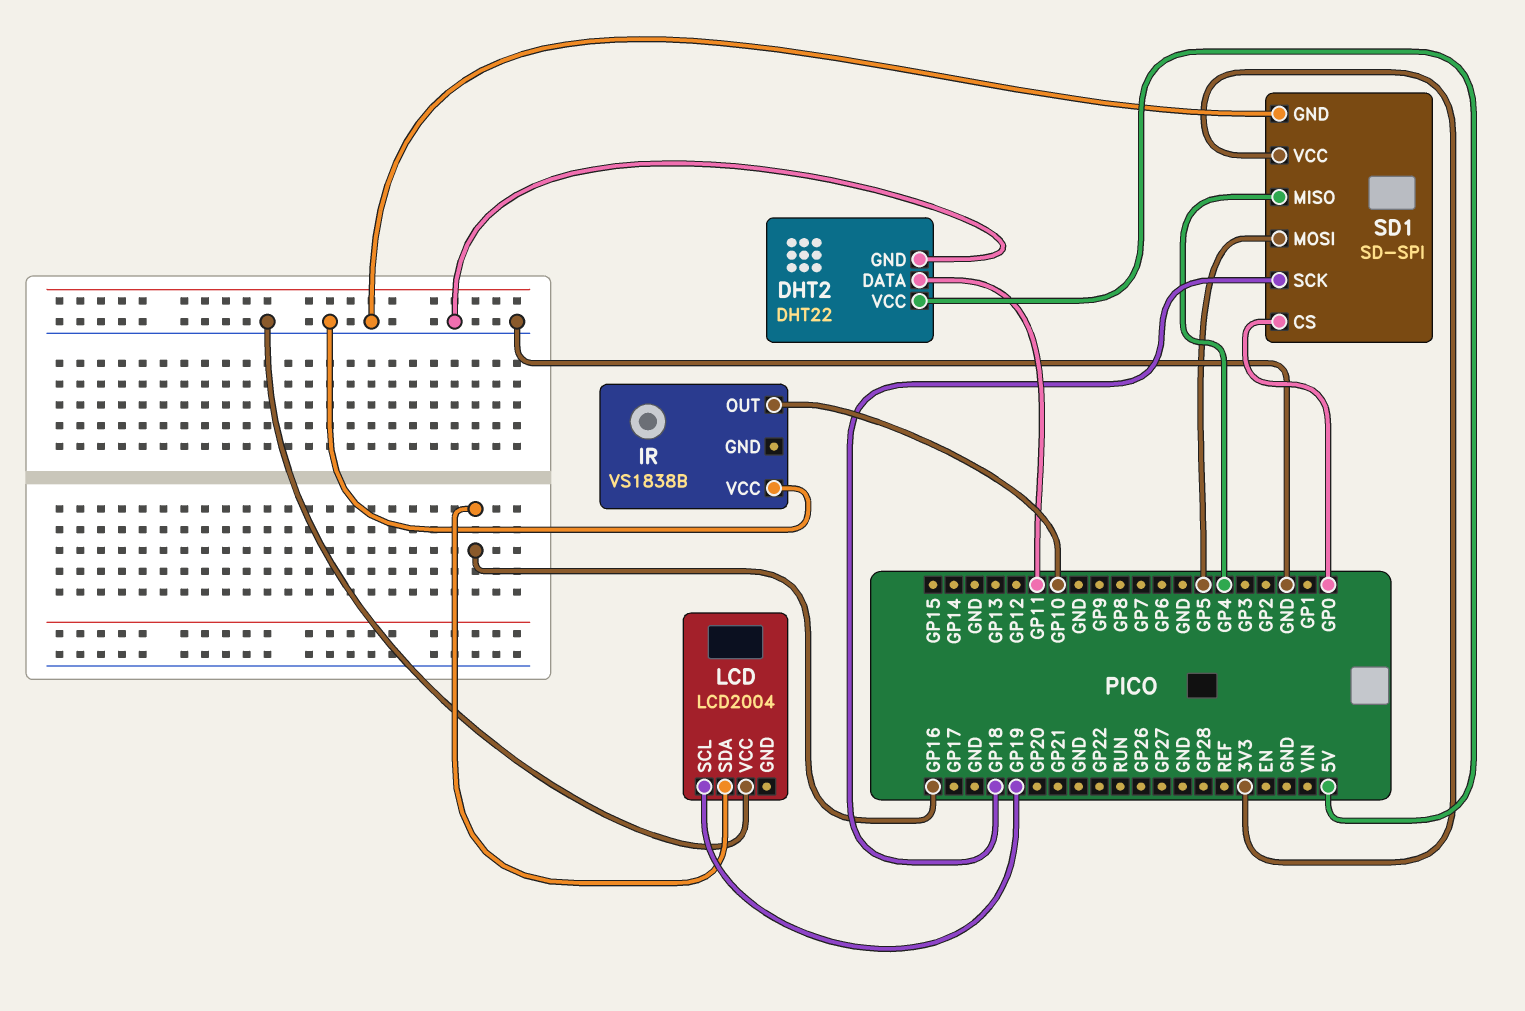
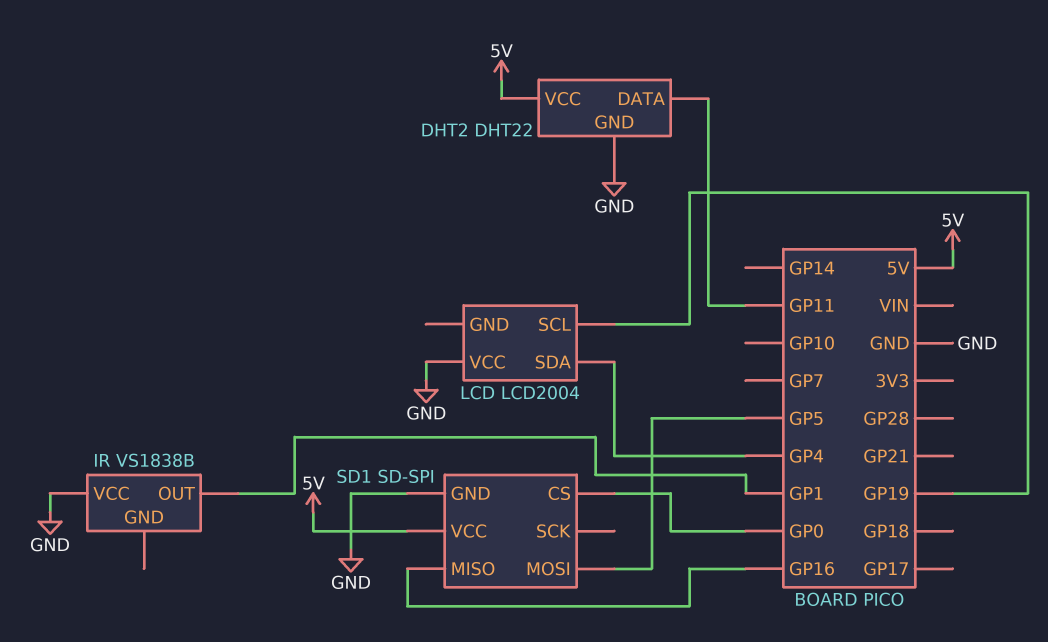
IR pin OUT: GP10 -> GP1
LCD pin SDA: GP16 -> GP4
SD1 pin MISO: GP4 -> GP16
SD1 pin SCK: GP18 -> none
SD1 pin VCC: 3V3 -> 5V

